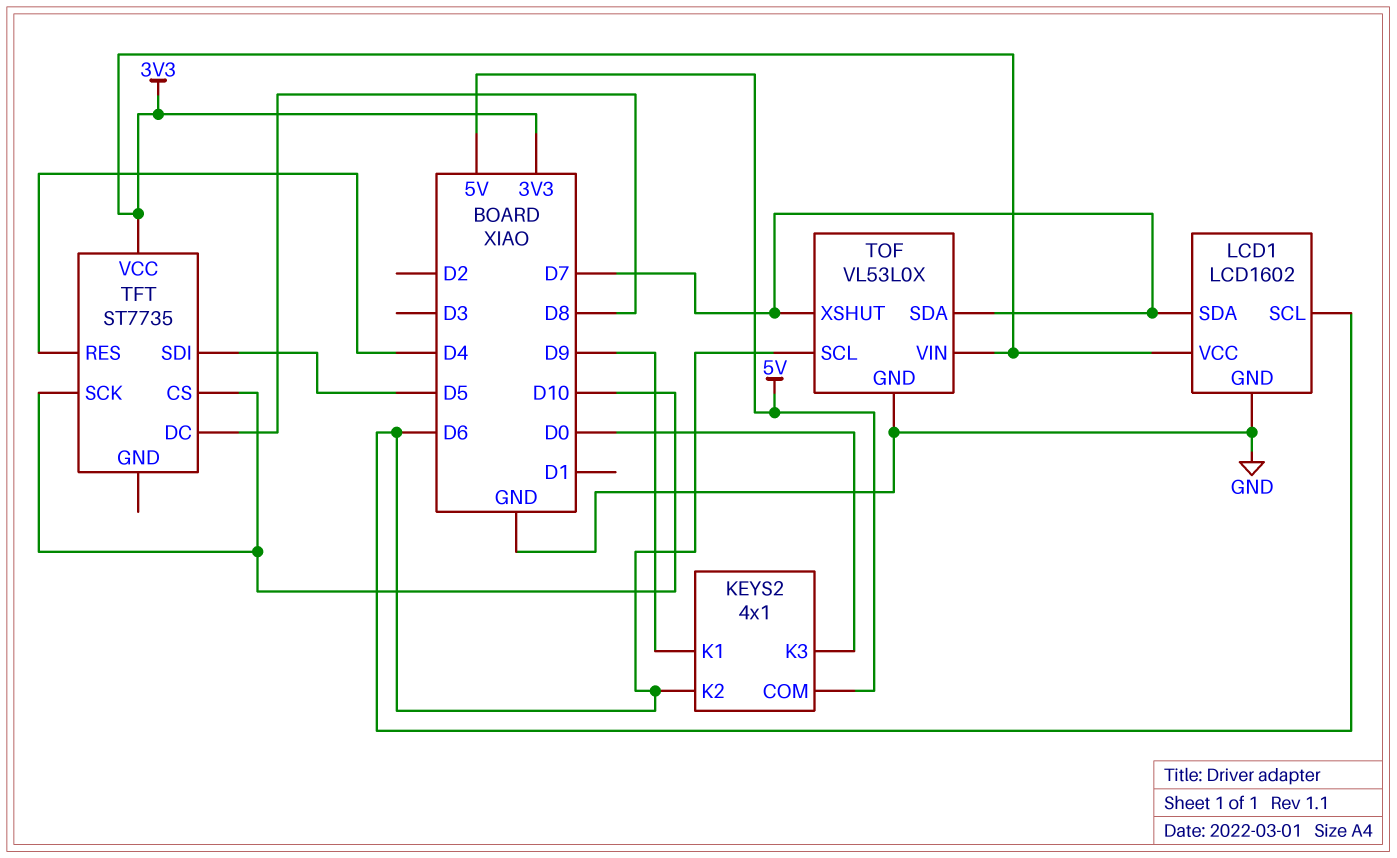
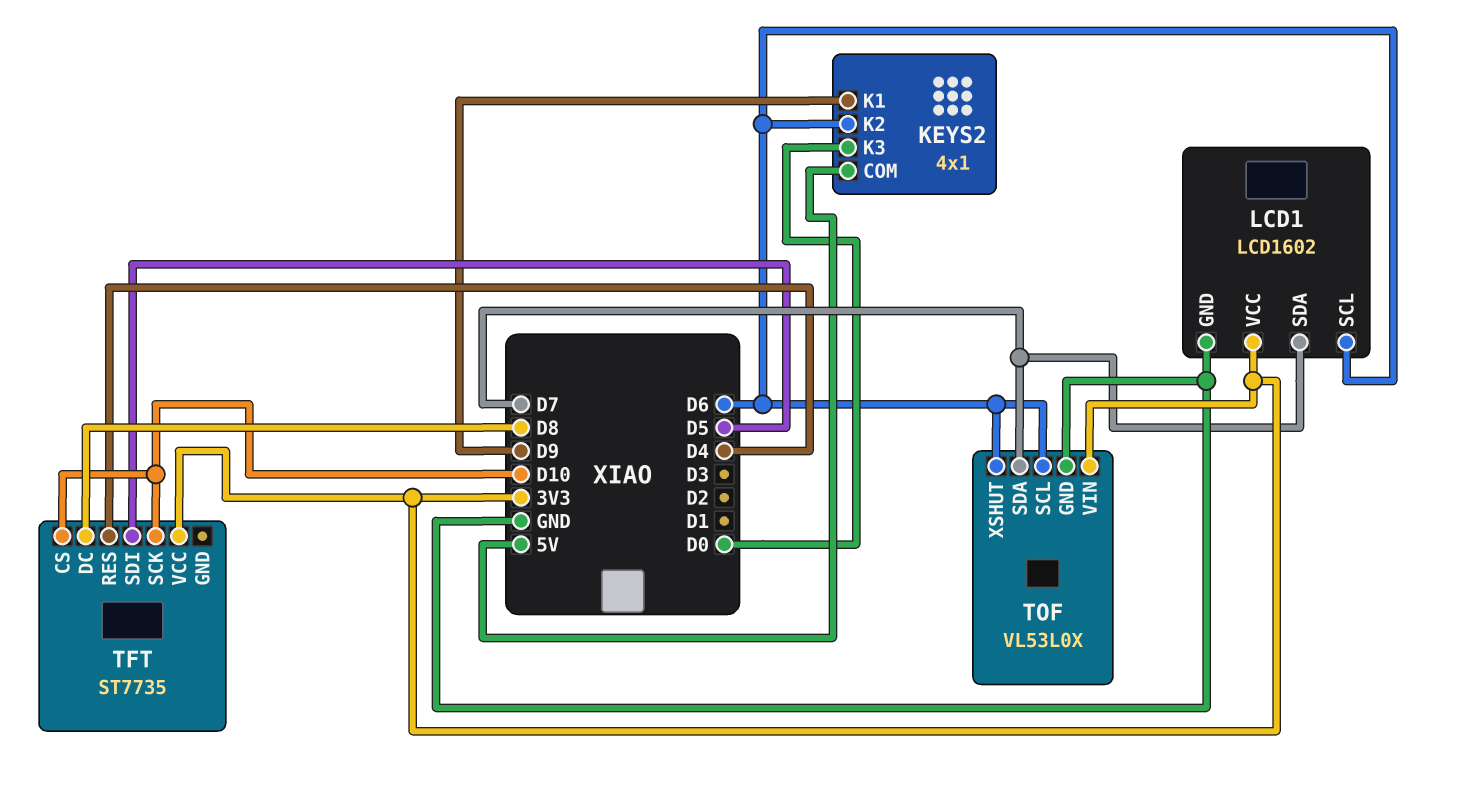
TOF pin XSHUT: D7 -> D6

